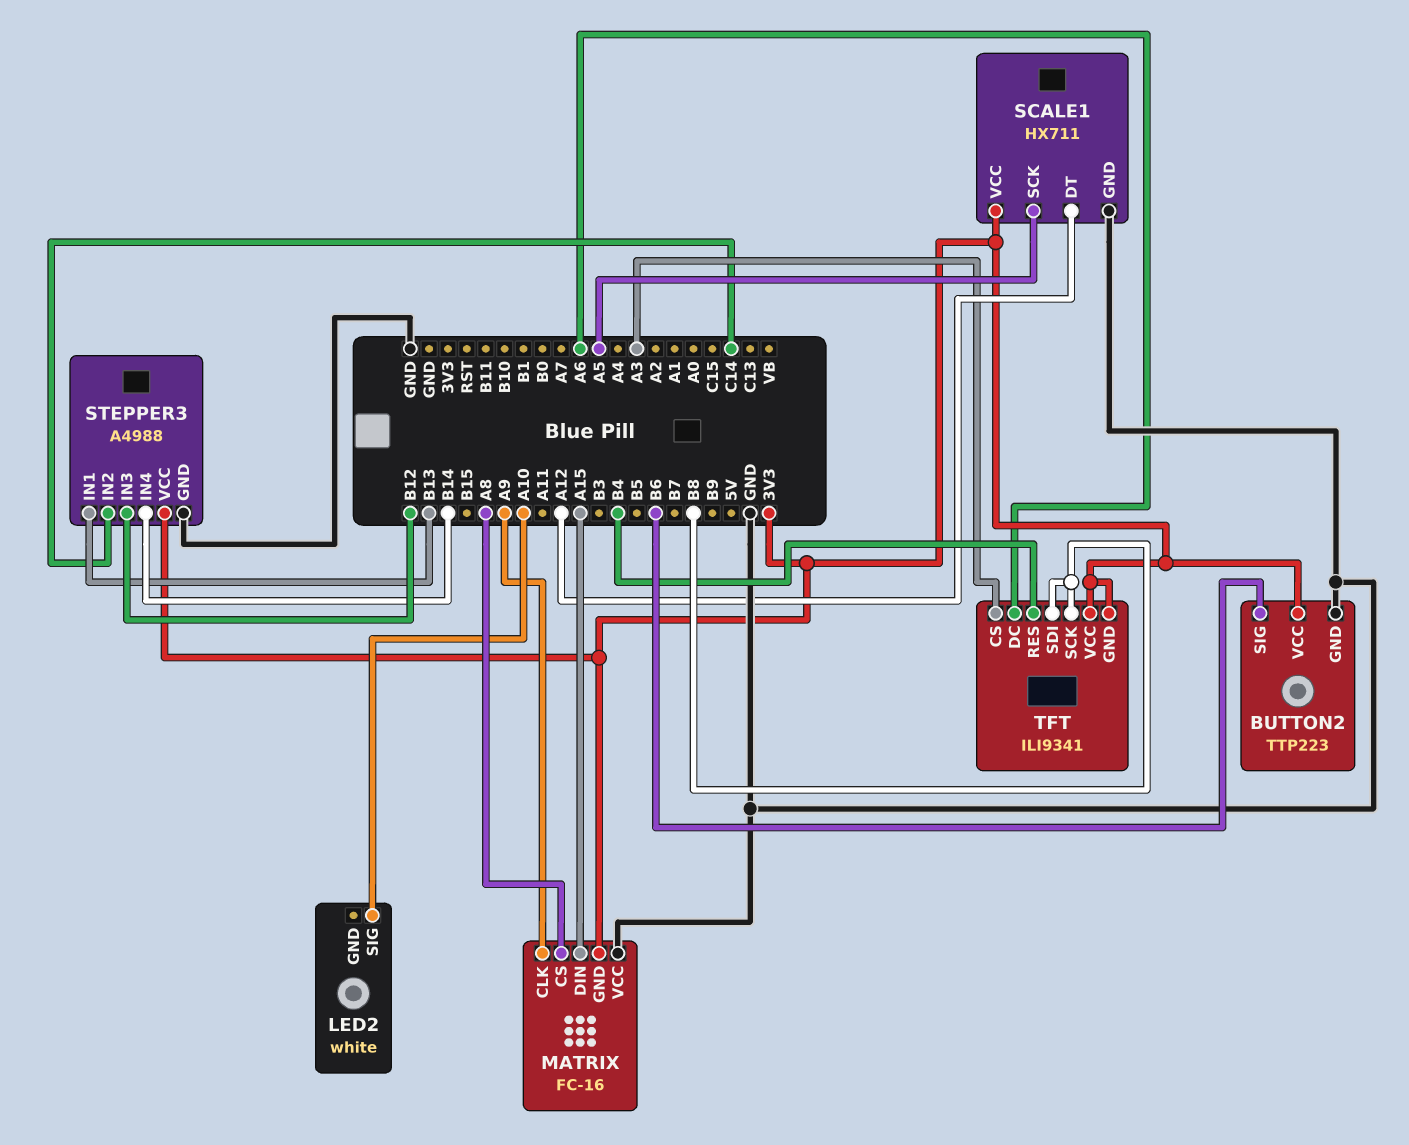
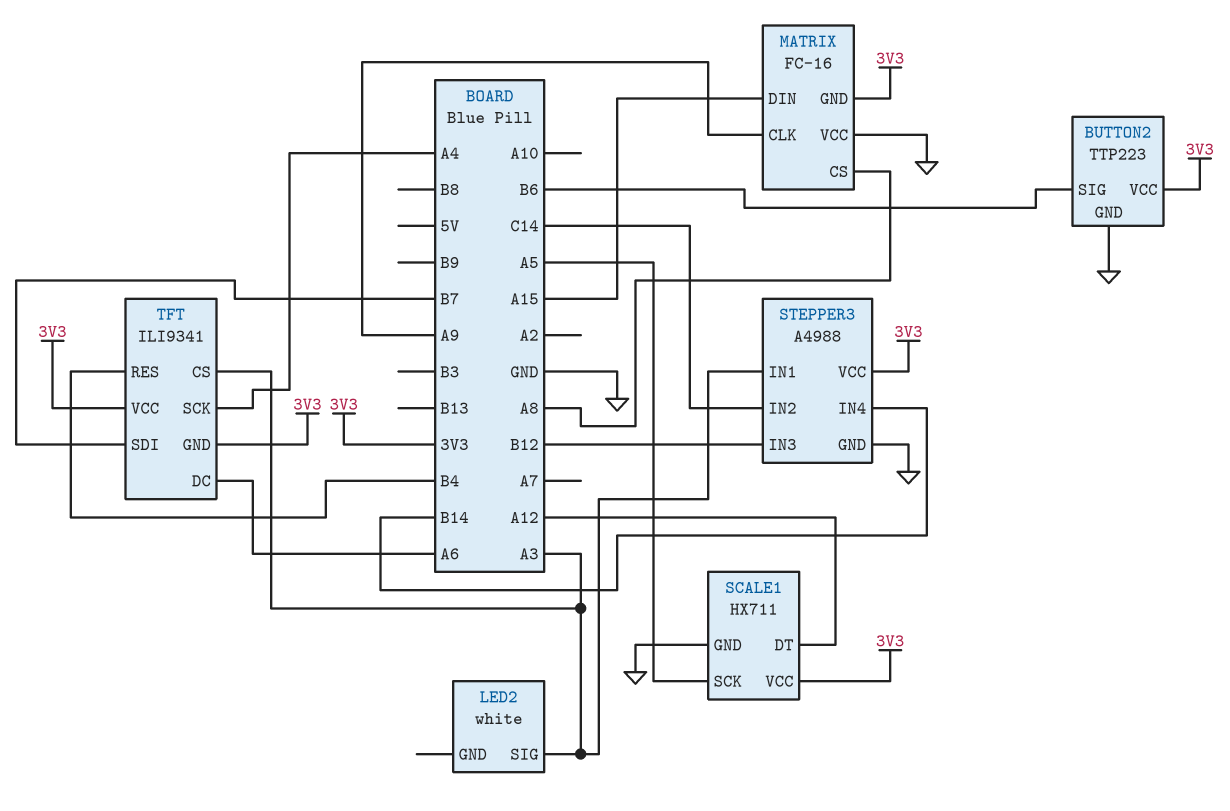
LED2 pin SIG: A10 -> A3
STEPPER3 pin IN1: B13 -> A3
TFT pin SCK: B8 -> A4
TFT pin SDI: B8 -> B7

